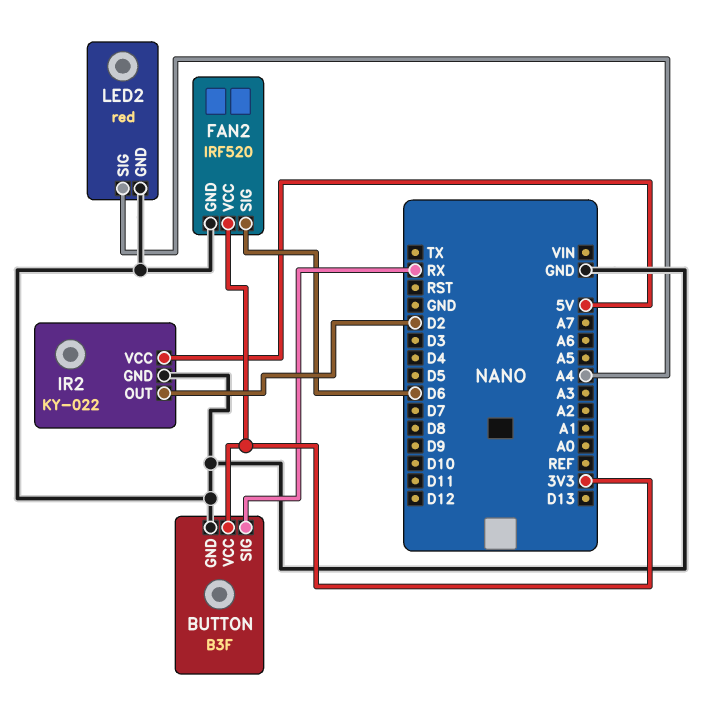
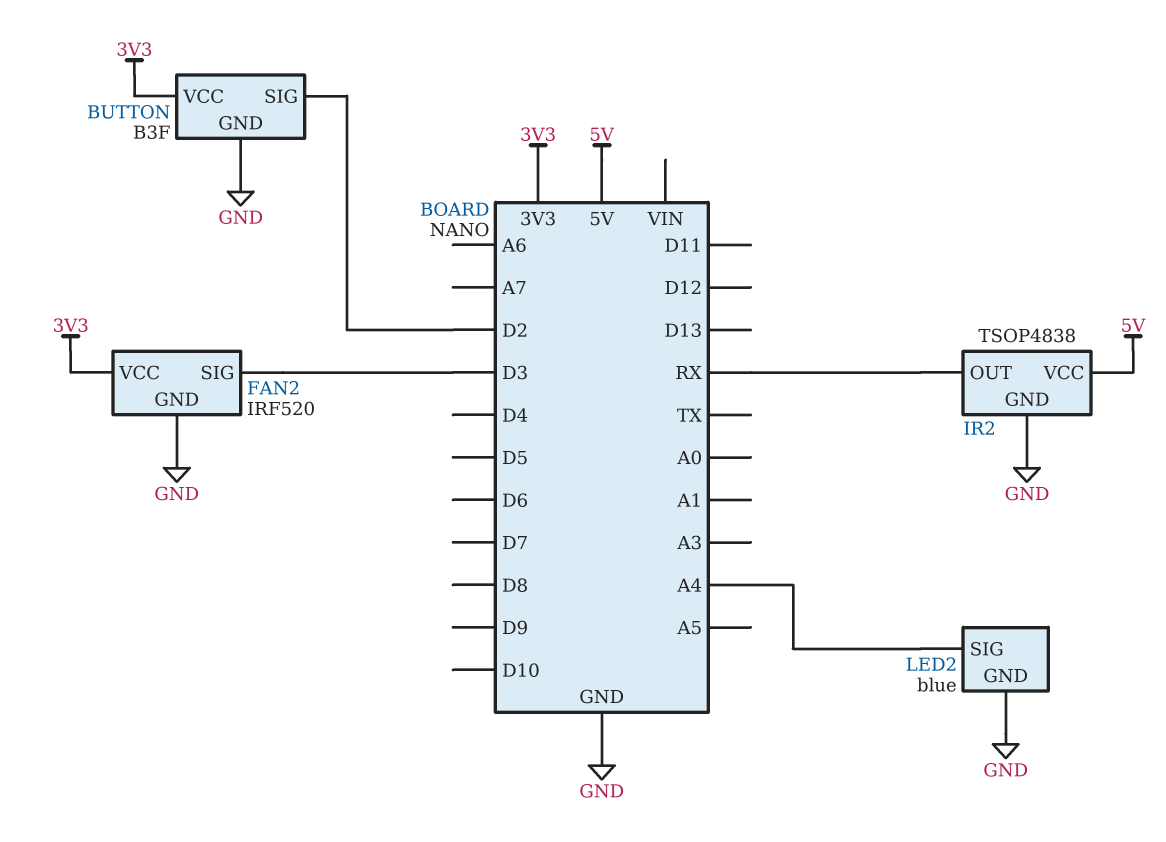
BUTTON pin SIG: RX -> D2
FAN2 pin SIG: D6 -> D3
IR2: KY-022 -> TSOP4838
IR2 pin OUT: D2 -> RX
LED2: red -> blue

